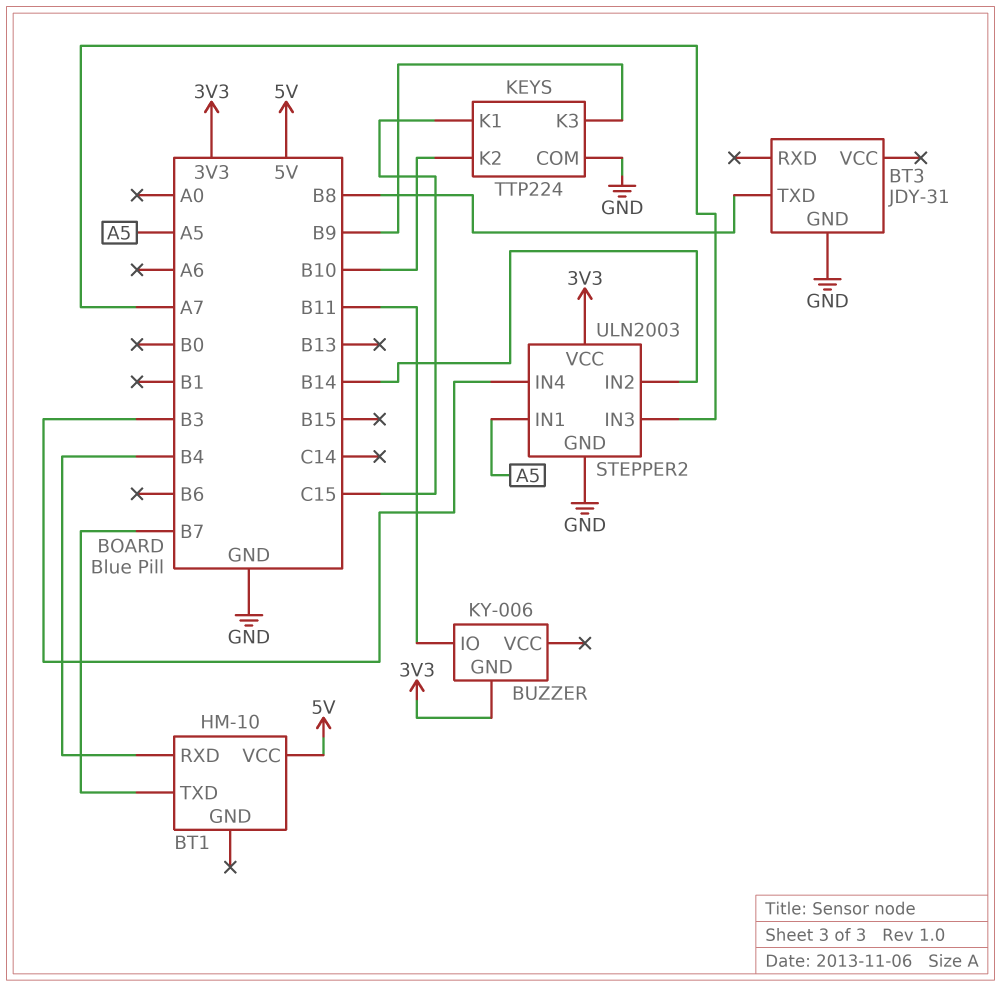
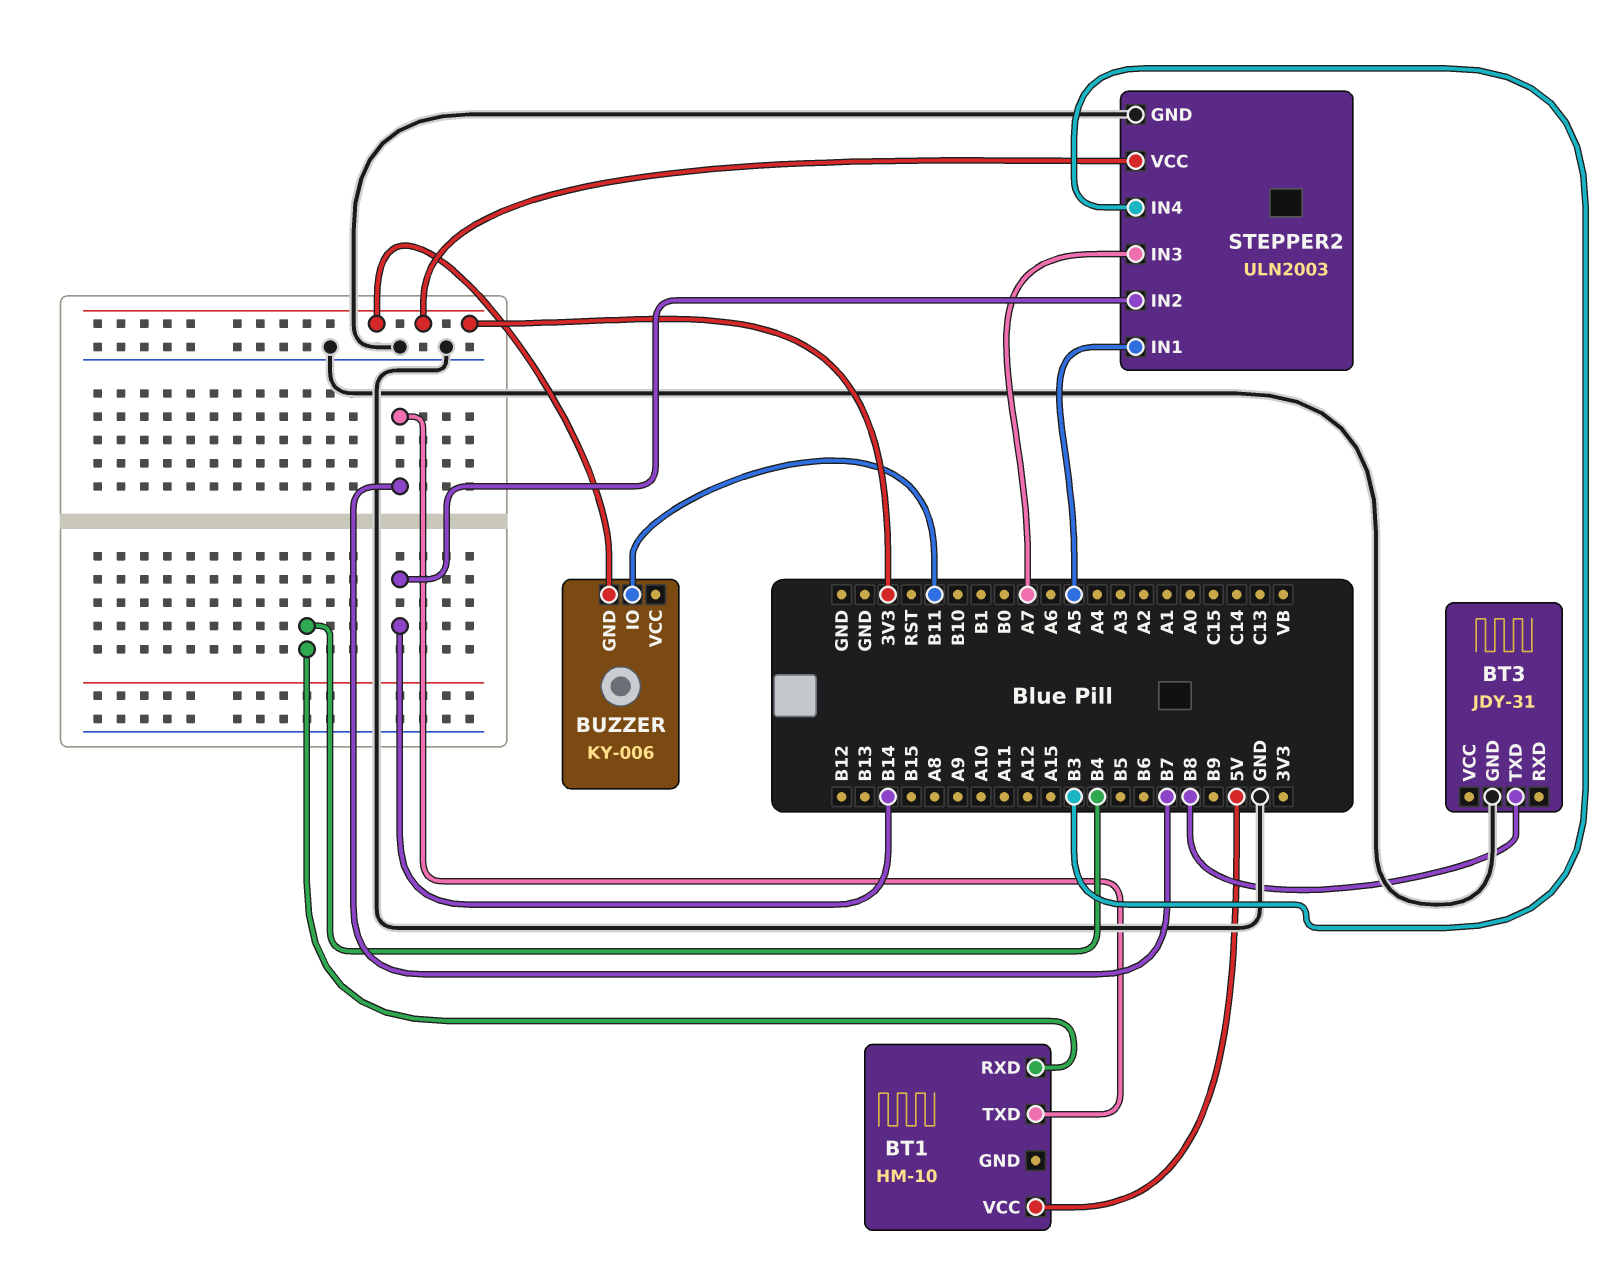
KEYS: TTP224 -> none
KEYS pin COM: GND -> none
KEYS pin K1: C15 -> none
KEYS pin K2: B10 -> none
KEYS pin K3: B9 -> none

